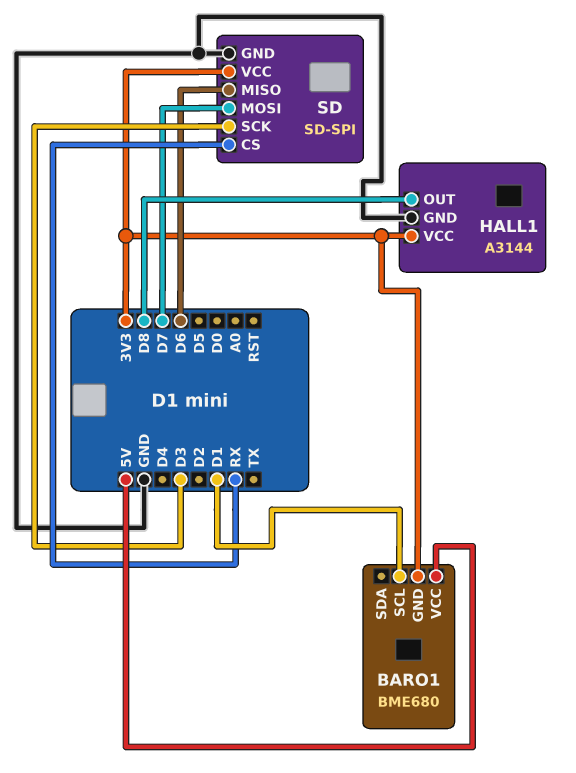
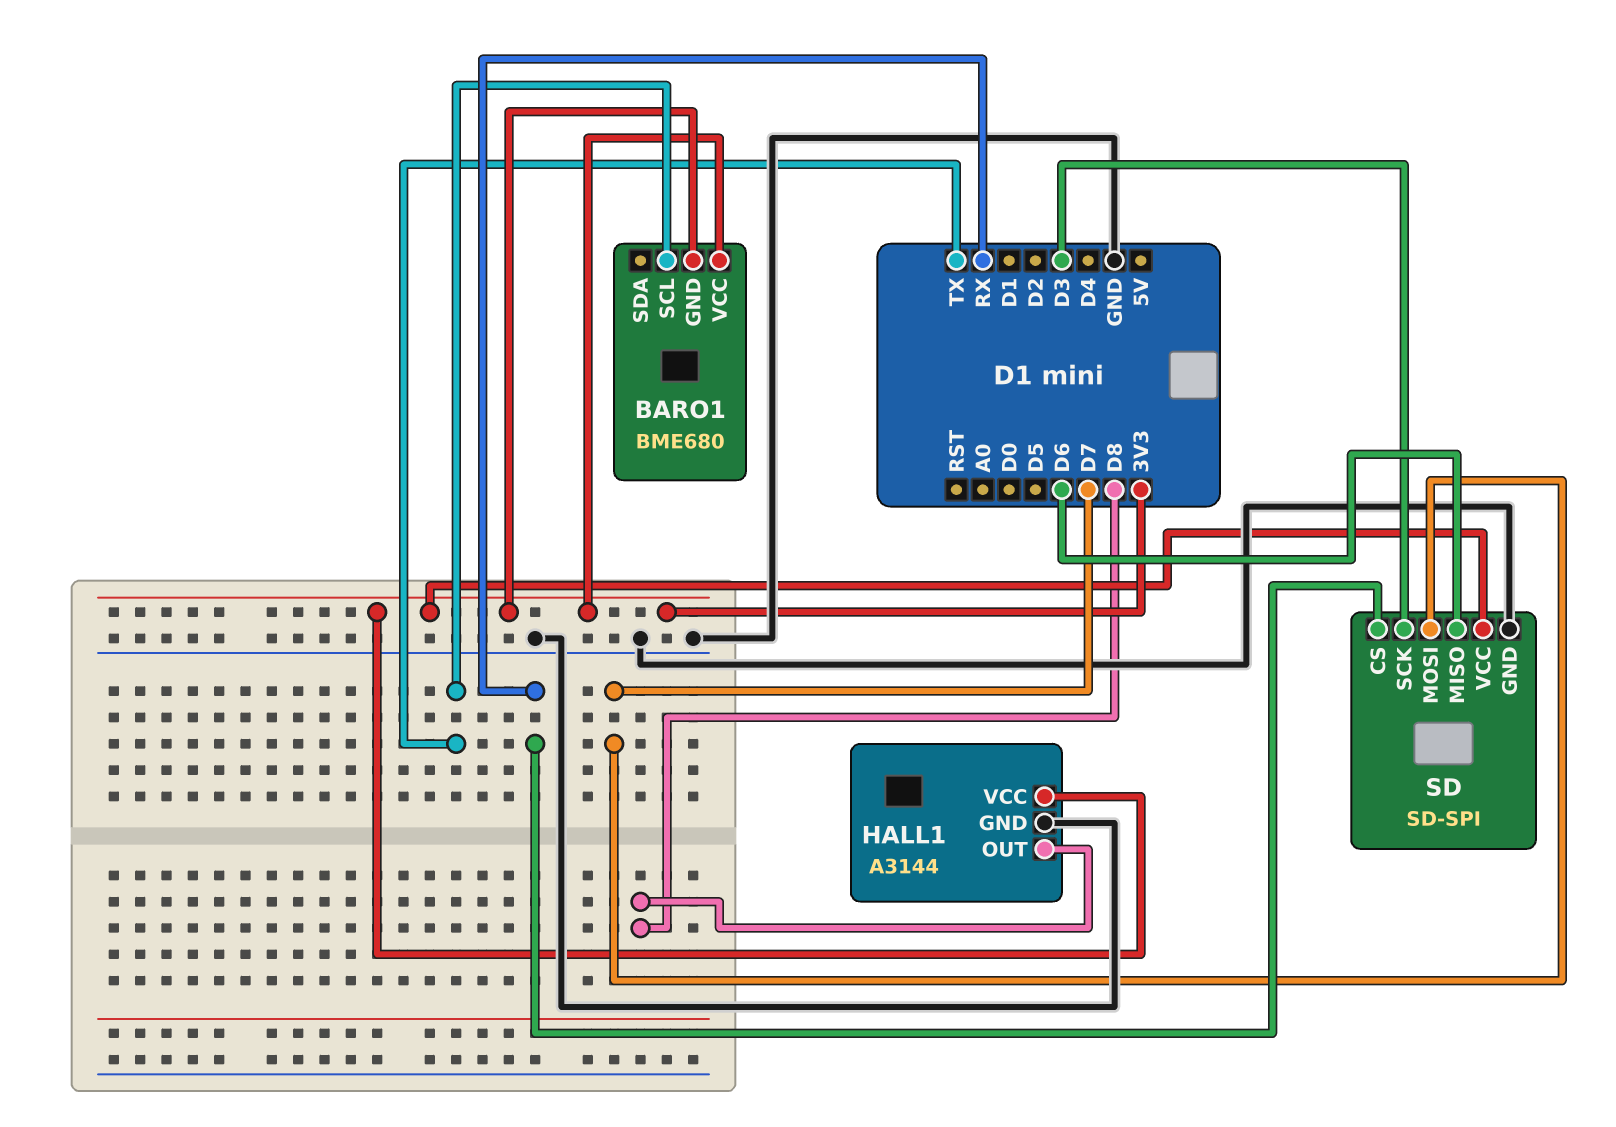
BARO1 pin SCL: D1 -> TX
BARO1 pin VCC: 5V -> 3V3

